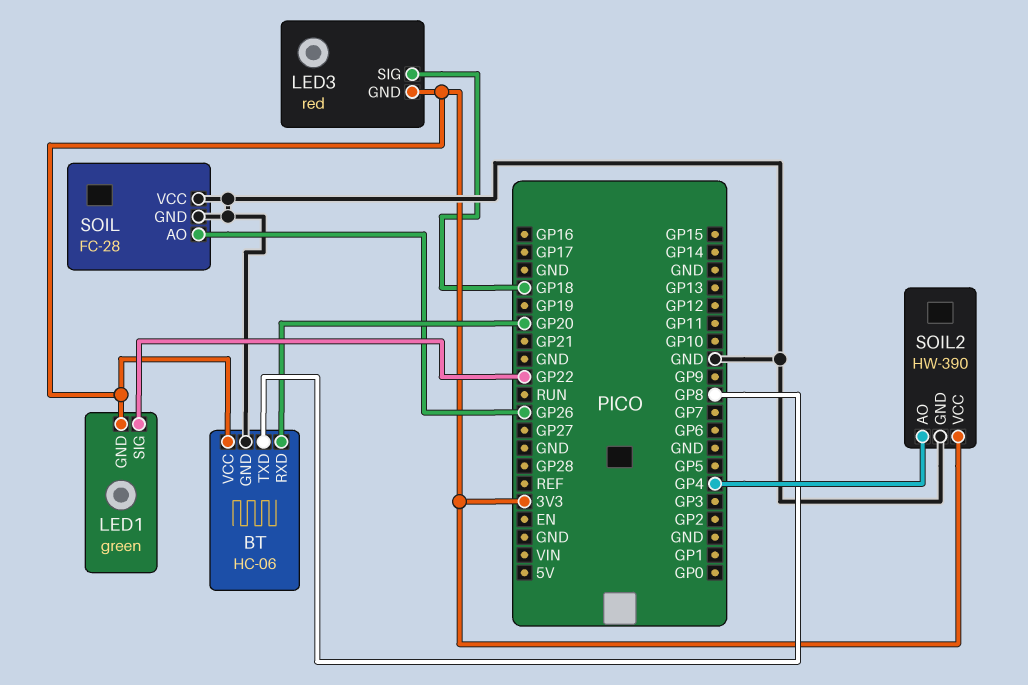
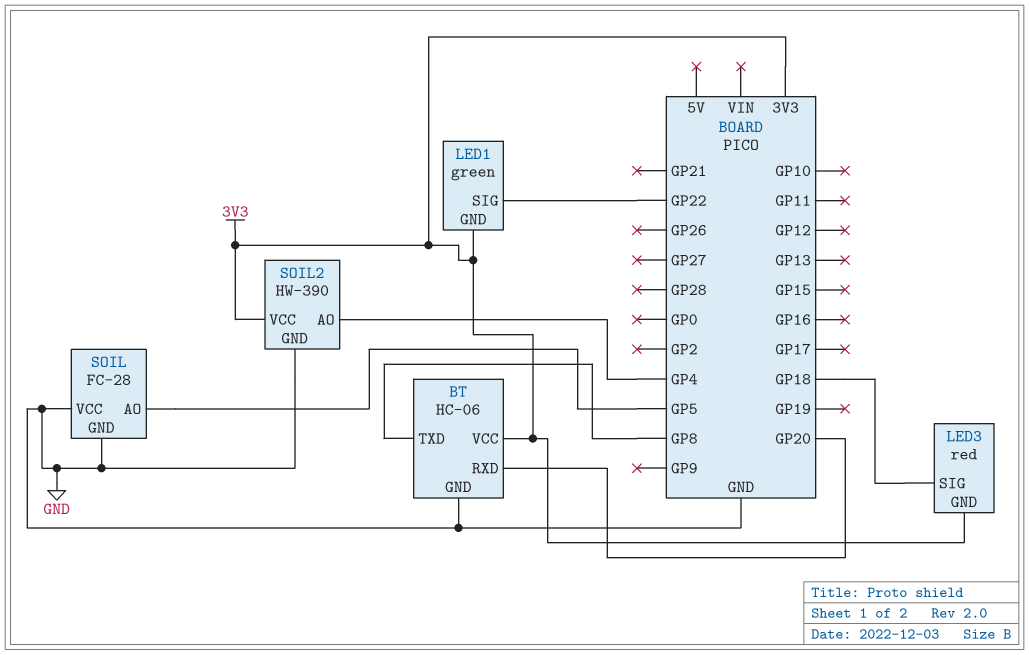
SOIL pin AO: GP26 -> GP5

